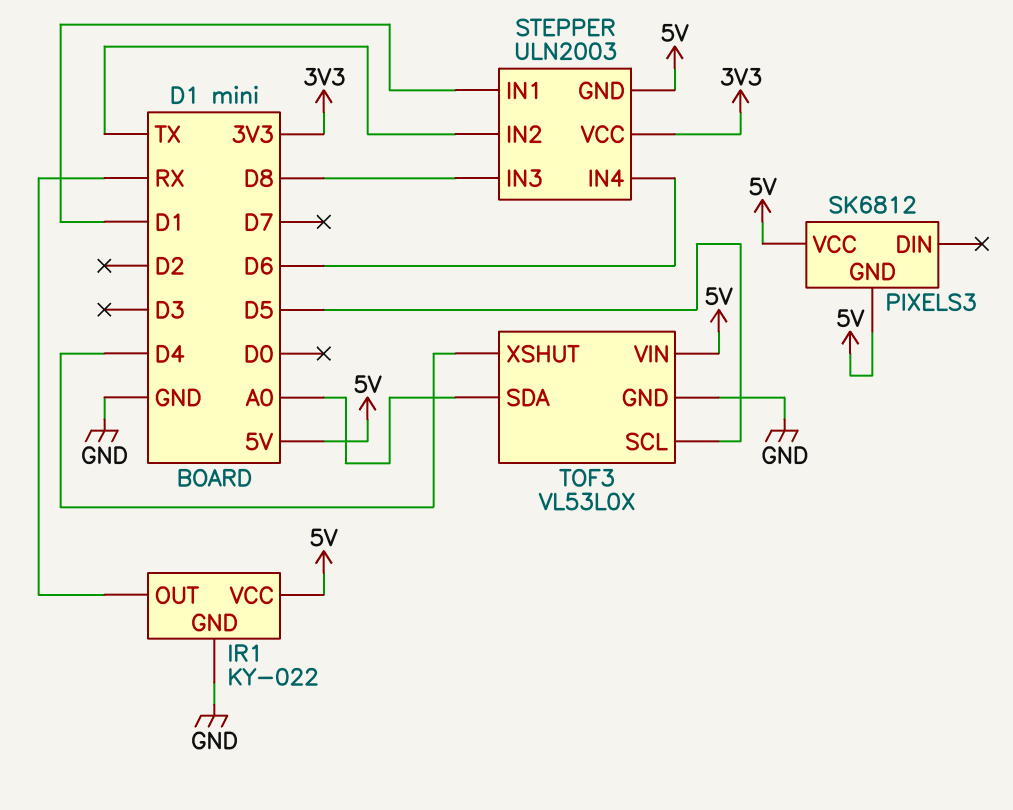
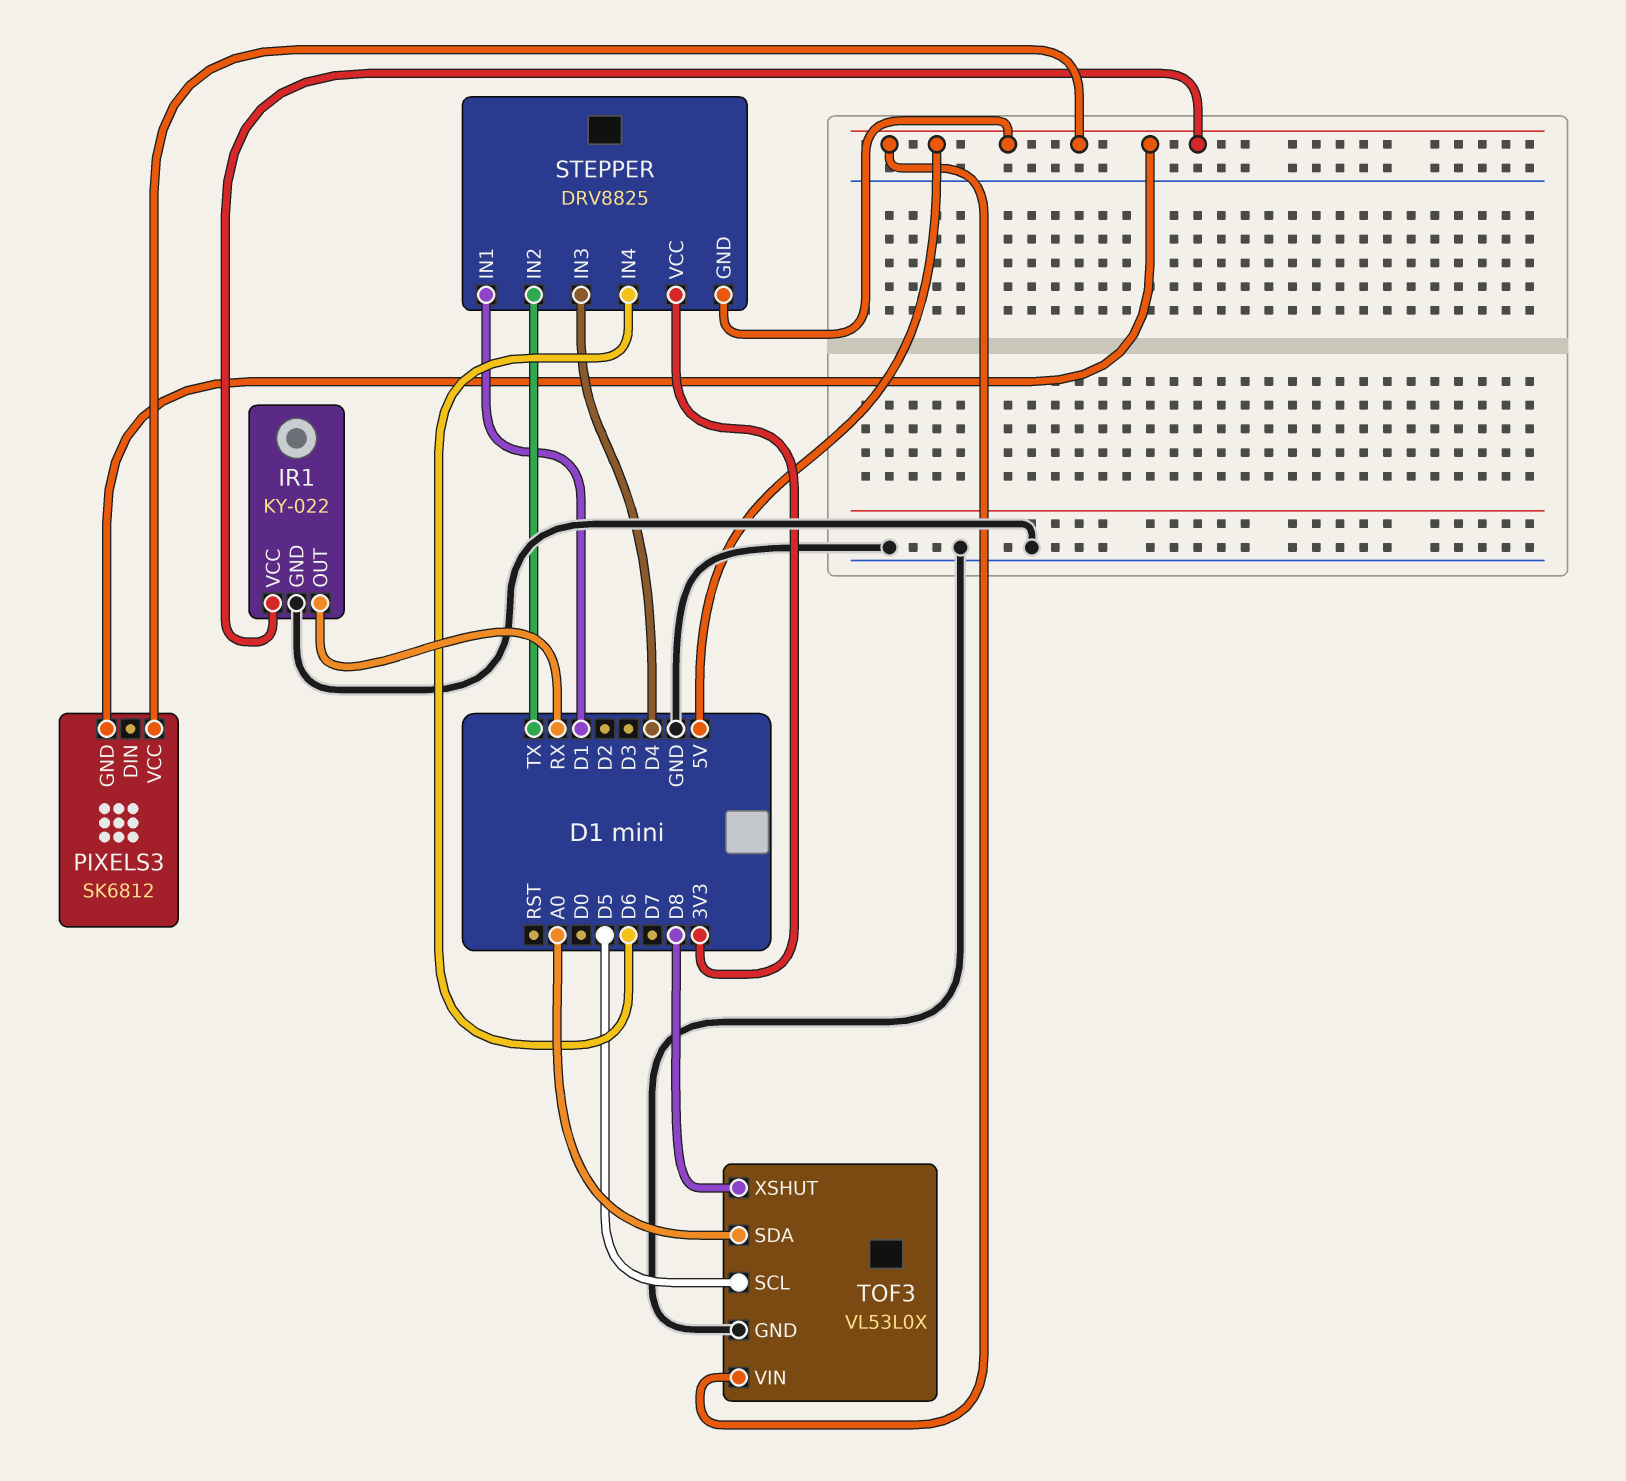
STEPPER: ULN2003 -> DRV8825
STEPPER pin IN3: D8 -> D4
TOF3 pin XSHUT: D4 -> D8

